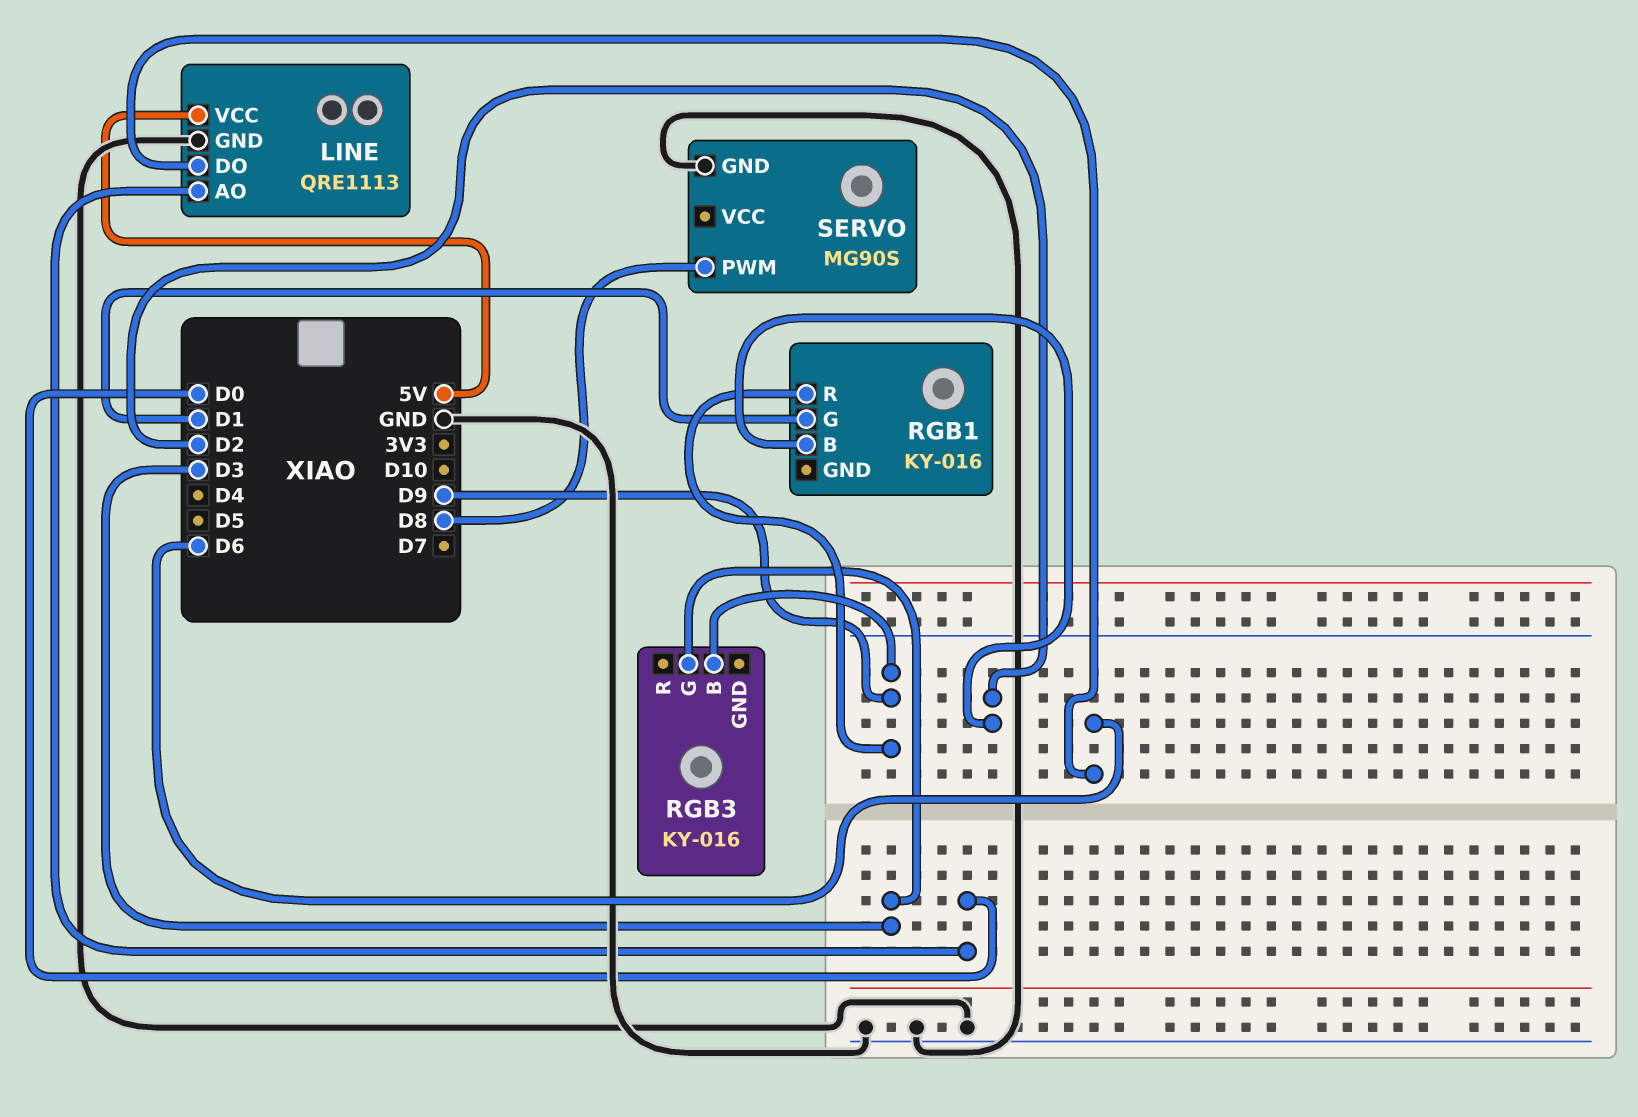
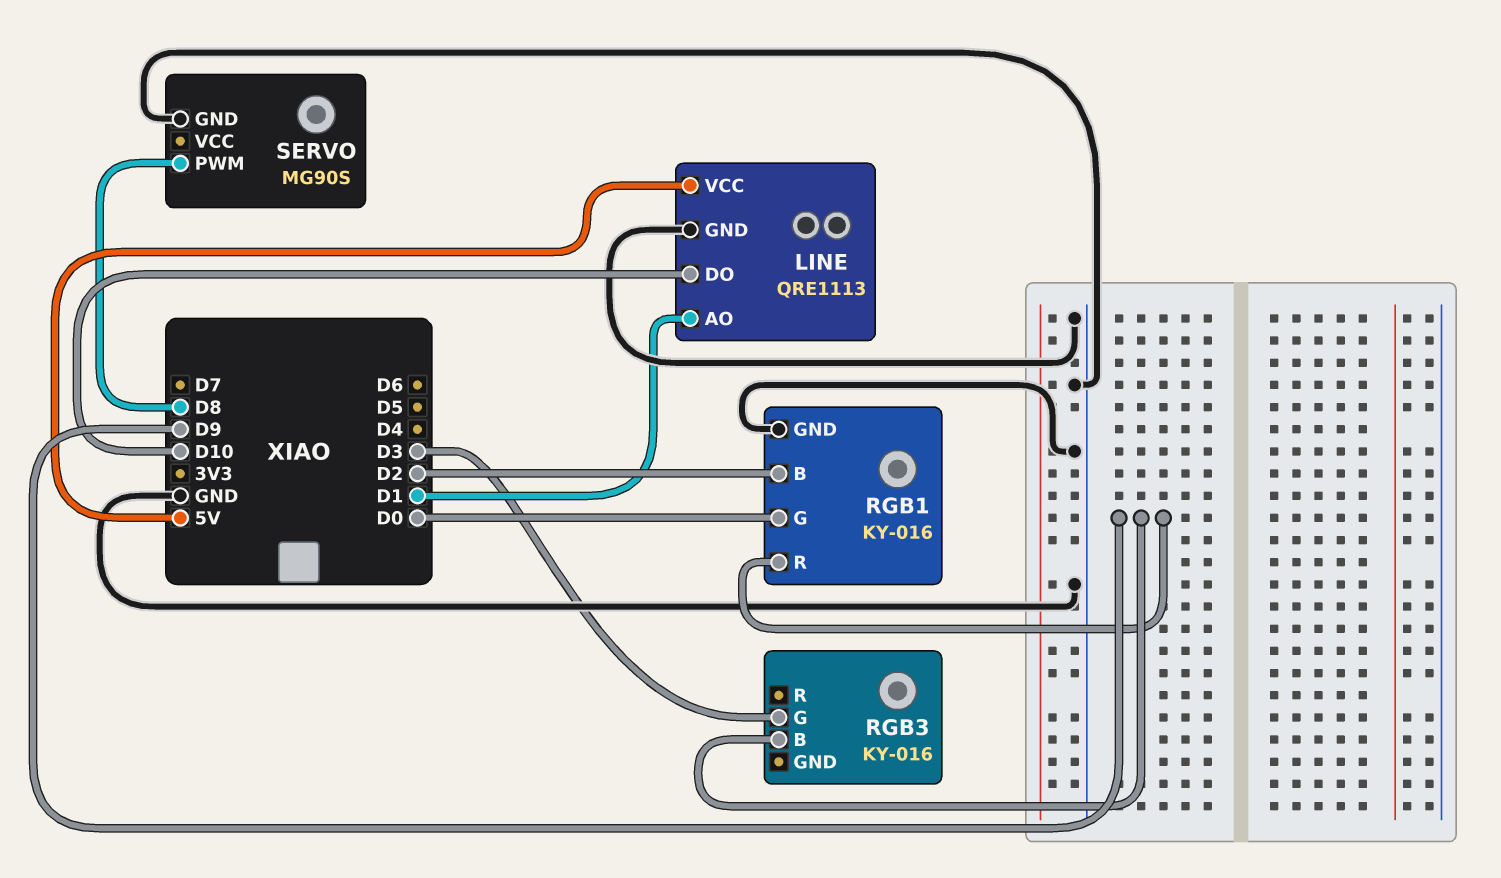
LINE pin AO: D0 -> D1
LINE pin DO: D6 -> D10
RGB1 pin G: D1 -> D0
RGB1 pin GND: none -> GND

